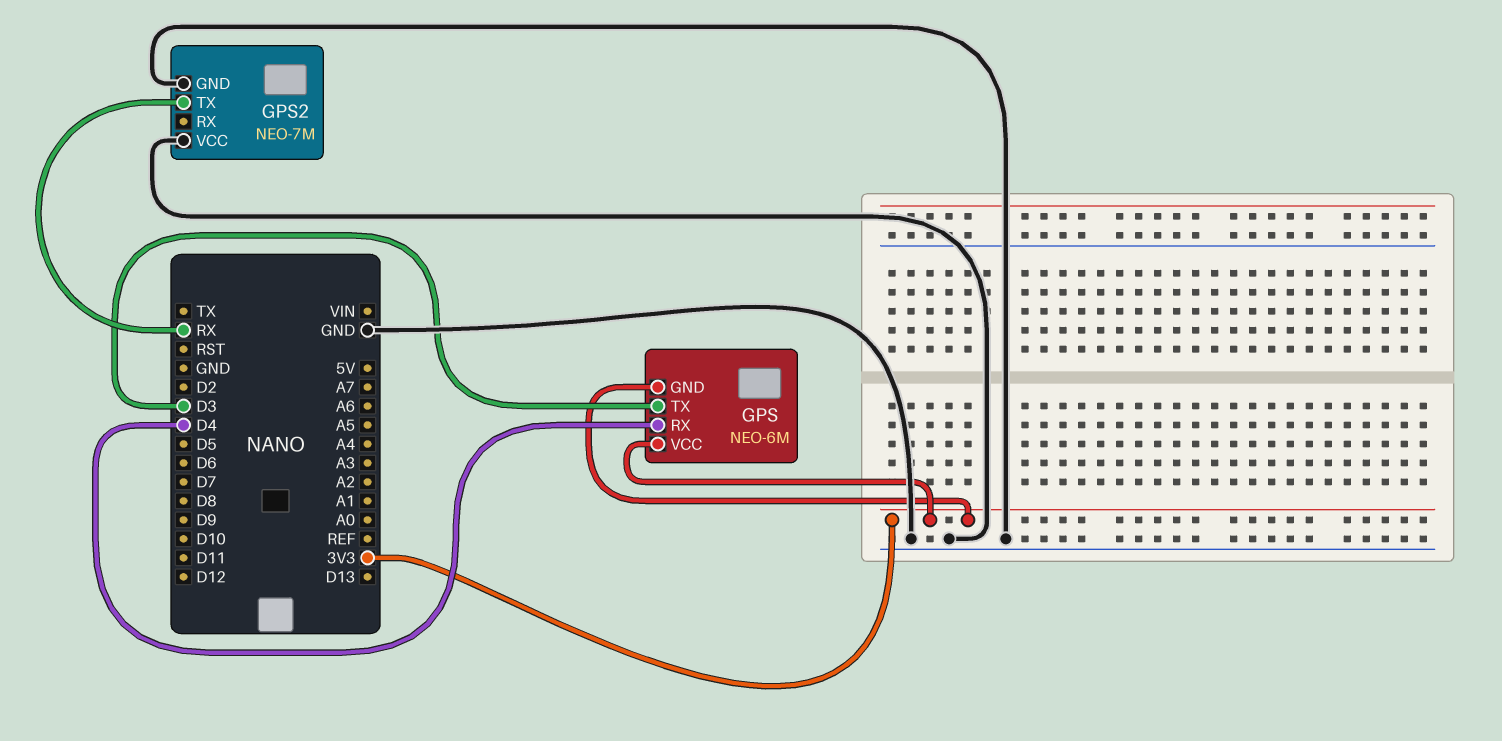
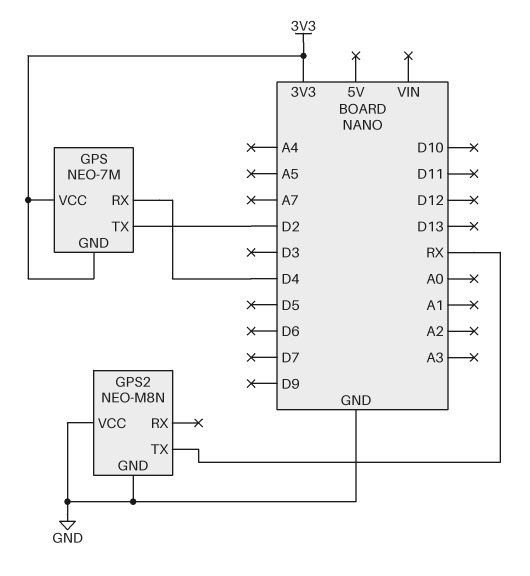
GPS: NEO-6M -> NEO-7M
GPS pin TX: D3 -> D2
GPS2: NEO-7M -> NEO-M8N

